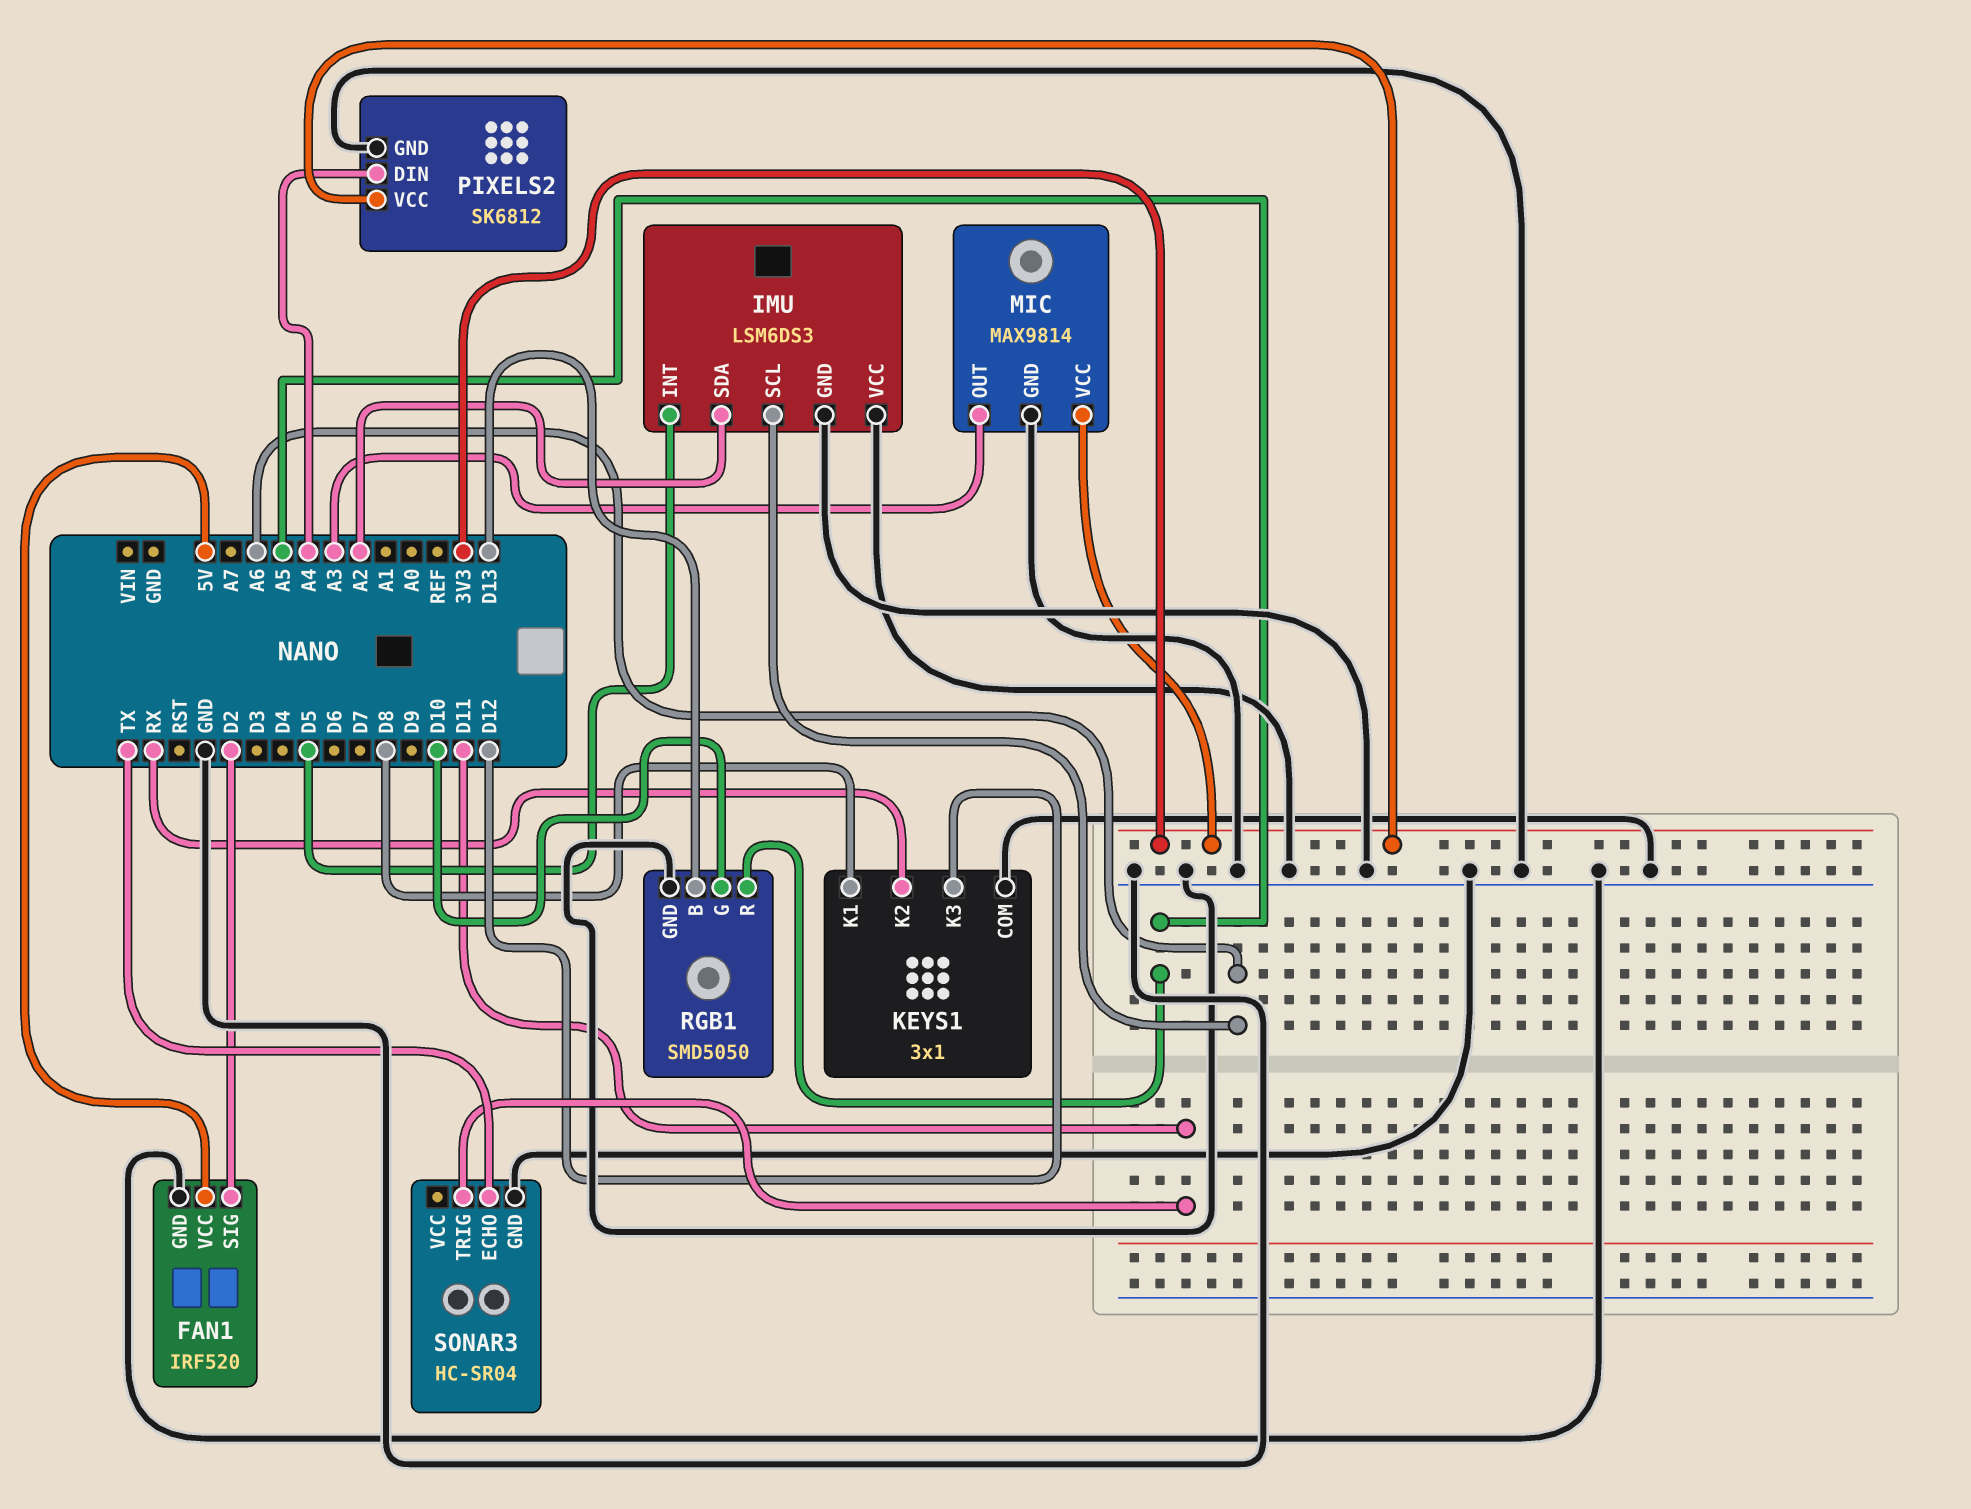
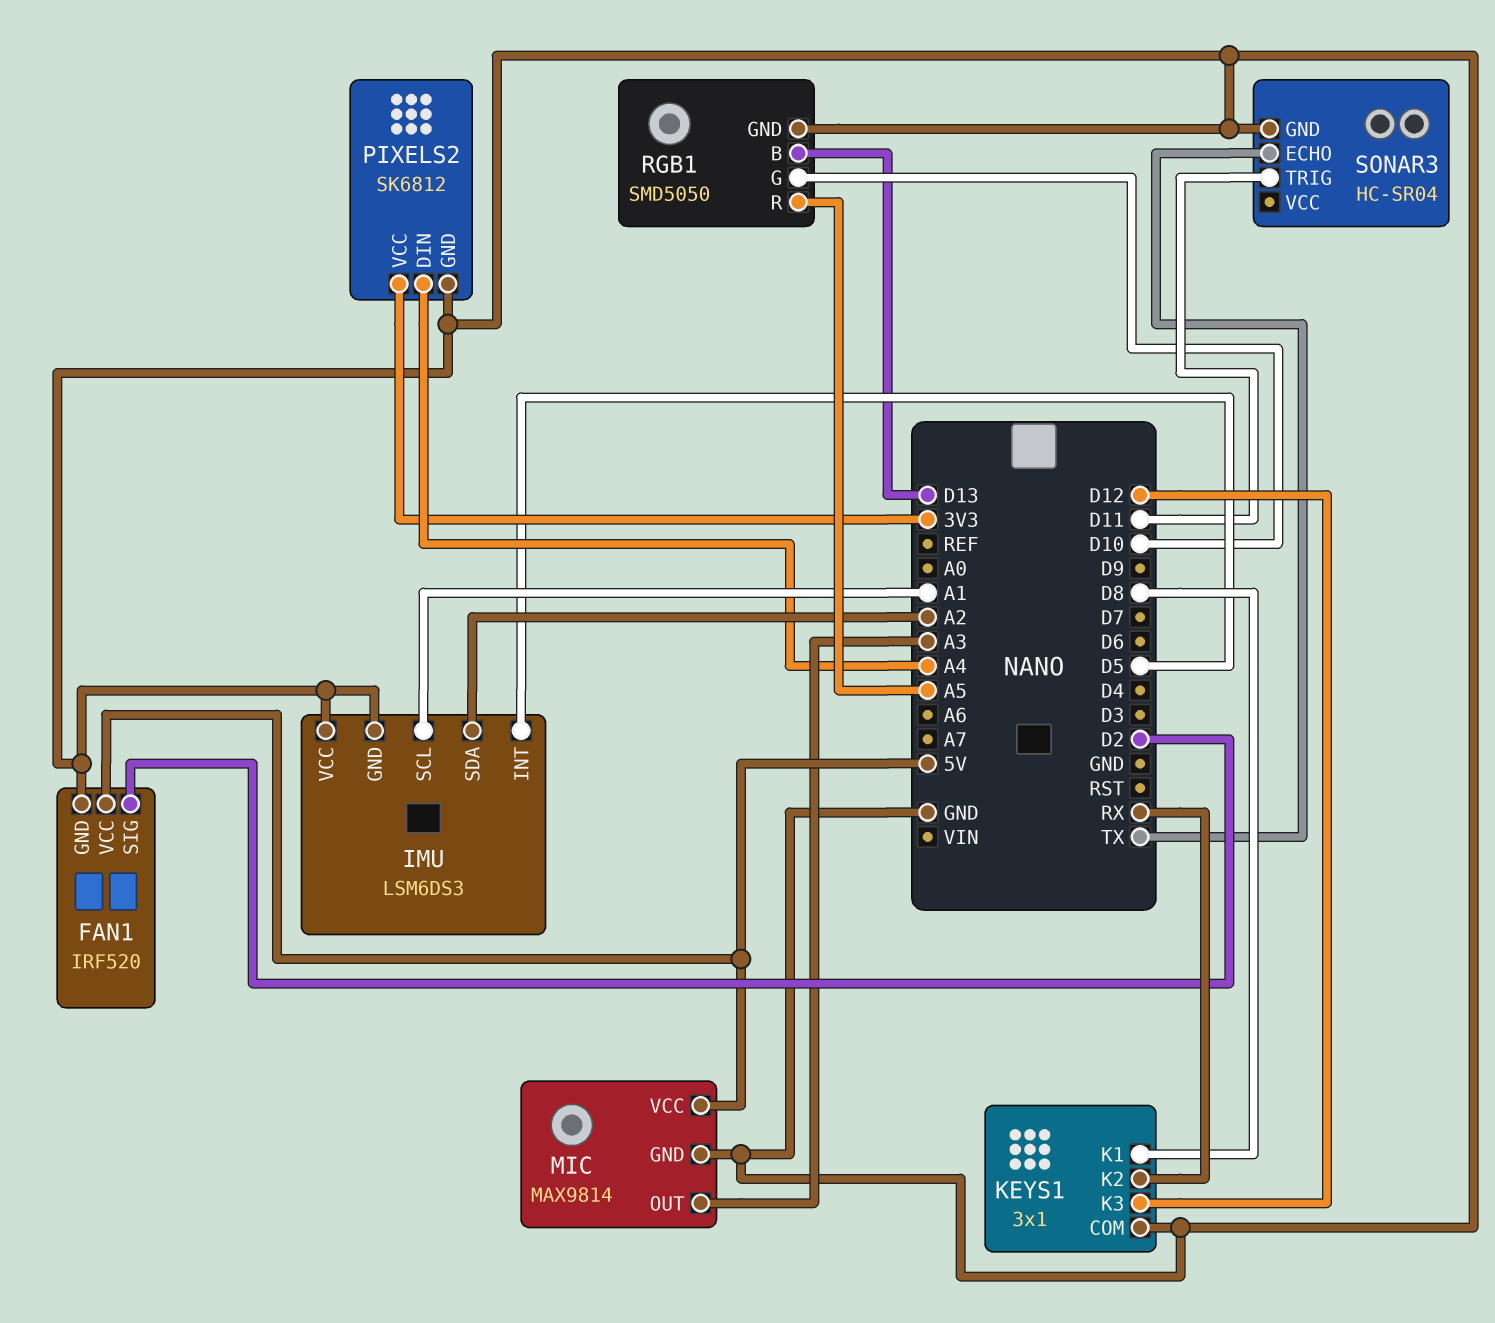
IMU pin SCL: A6 -> A1
MIC pin VCC: 3V3 -> 5V

